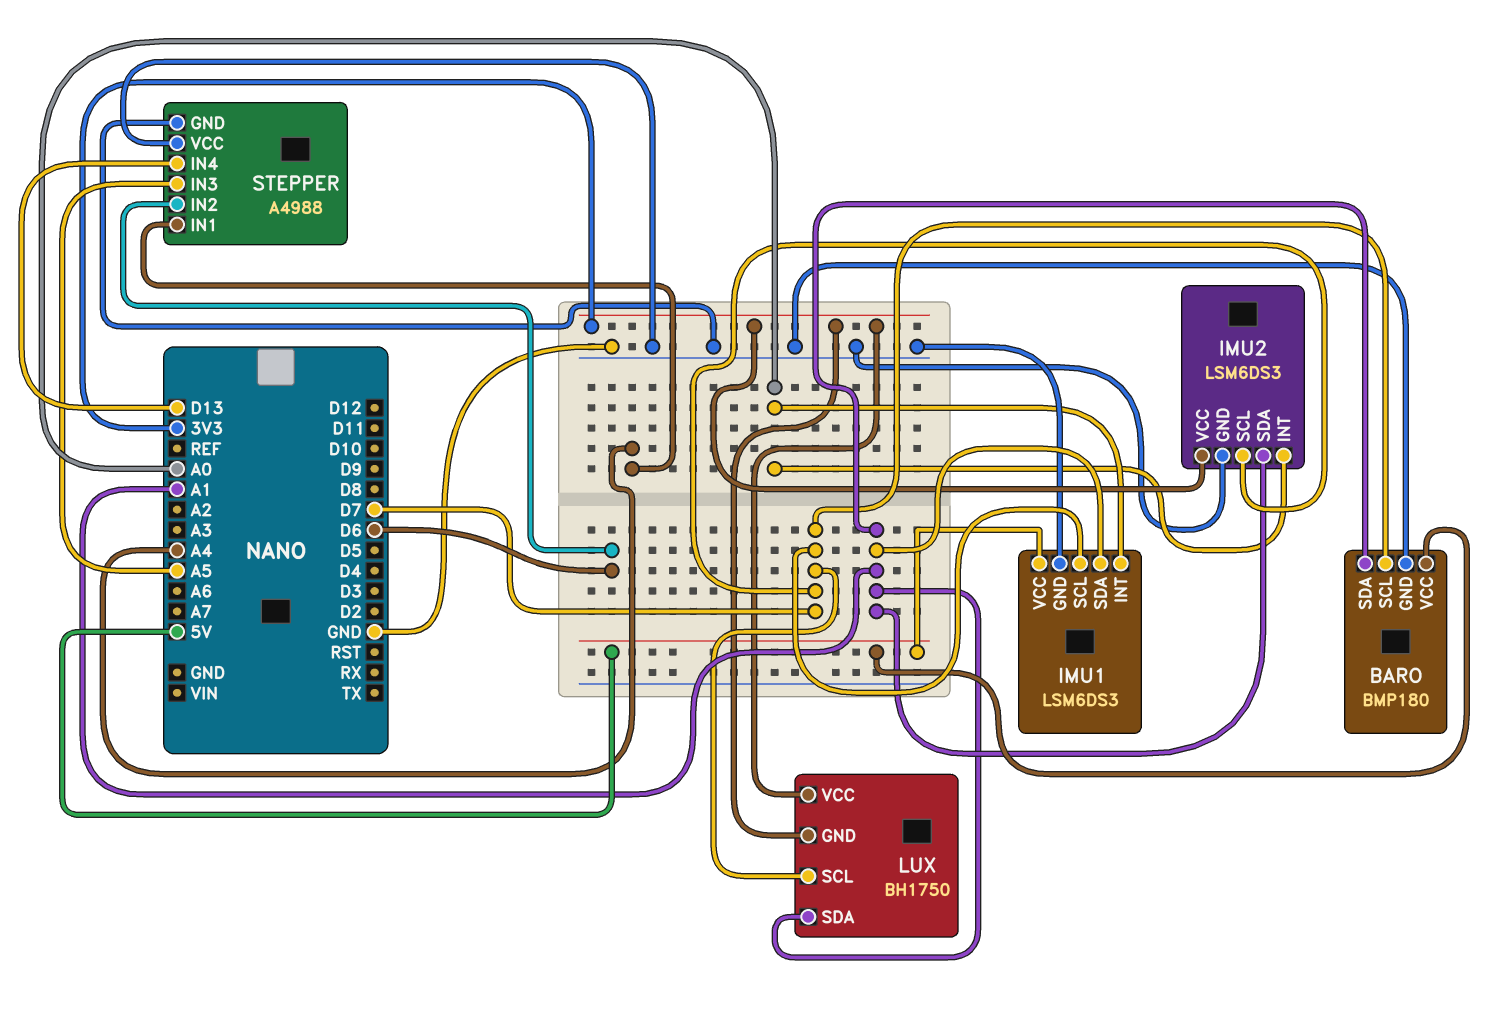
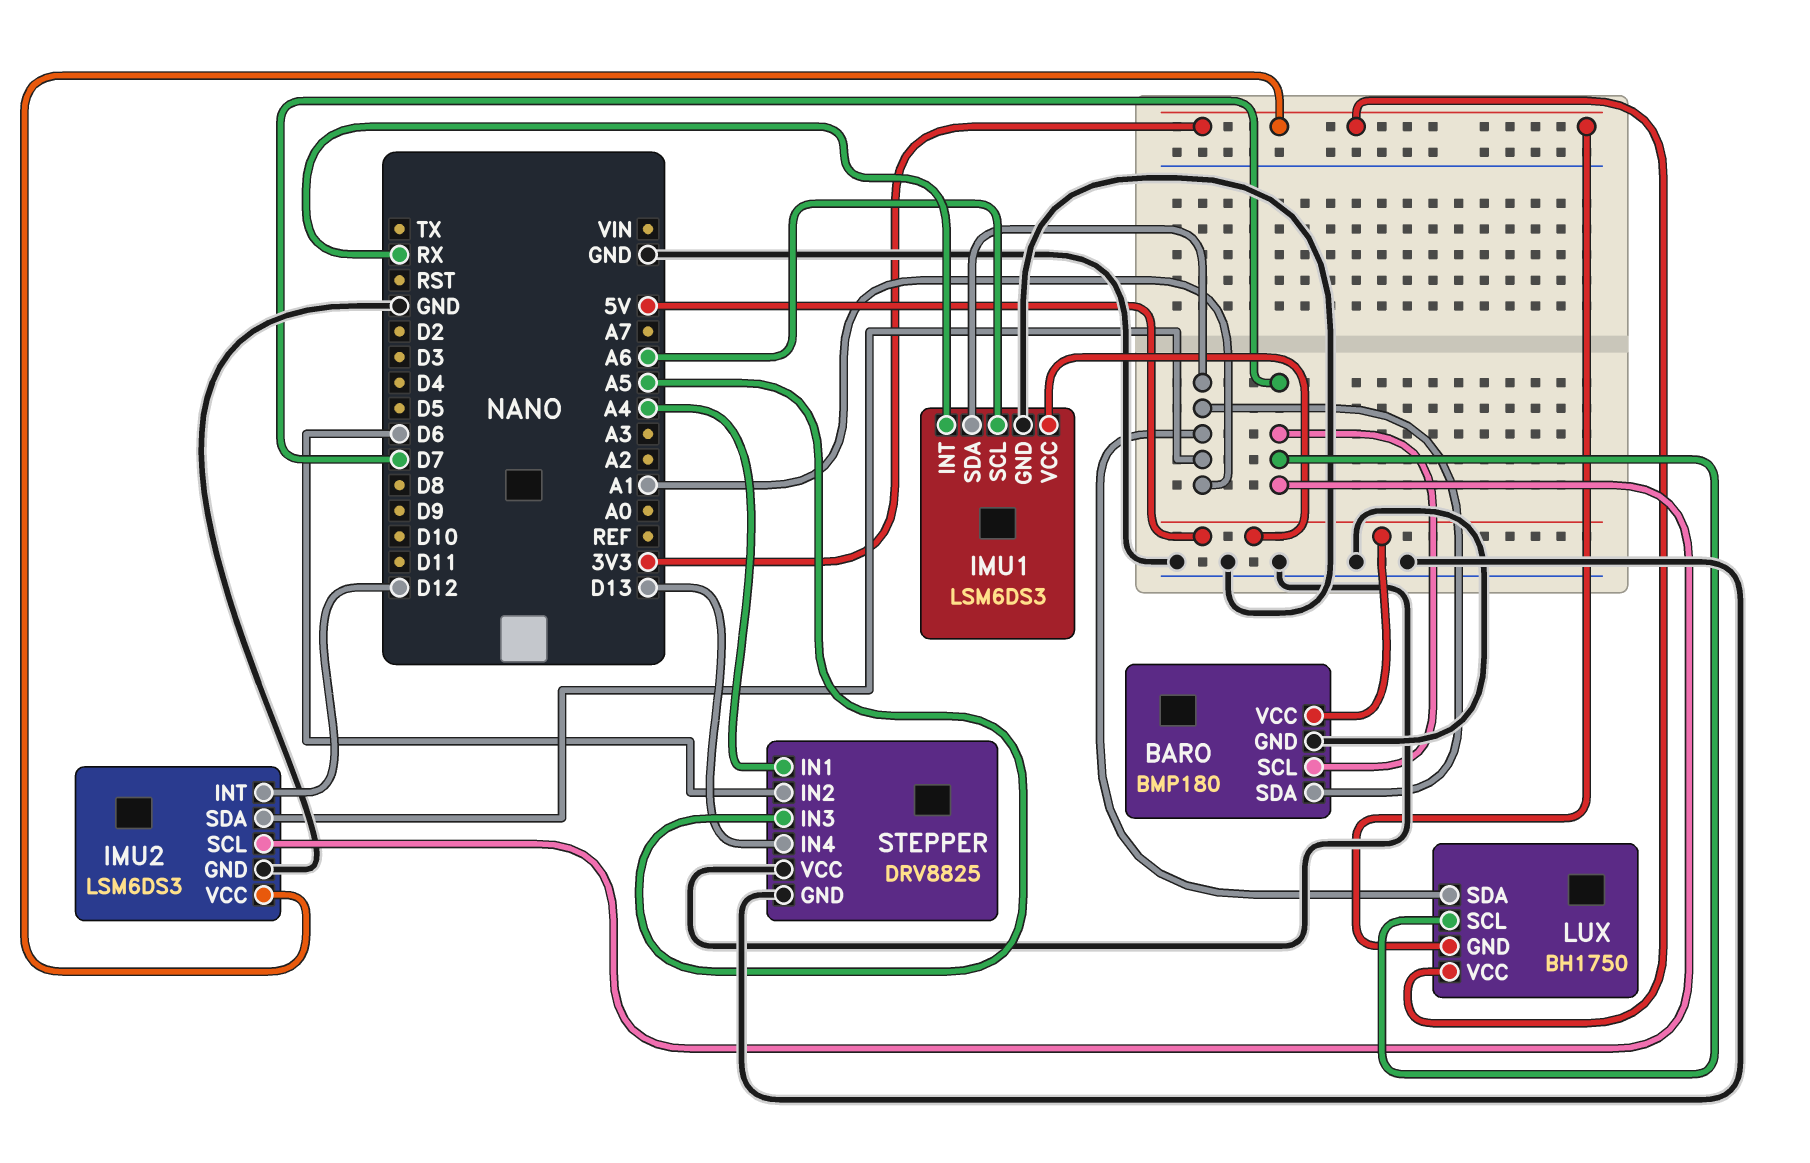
IMU1 pin INT: A0 -> RX
IMU1 pin SCL: D7 -> A6
IMU2 pin INT: A0 -> D12
STEPPER: A4988 -> DRV8825

